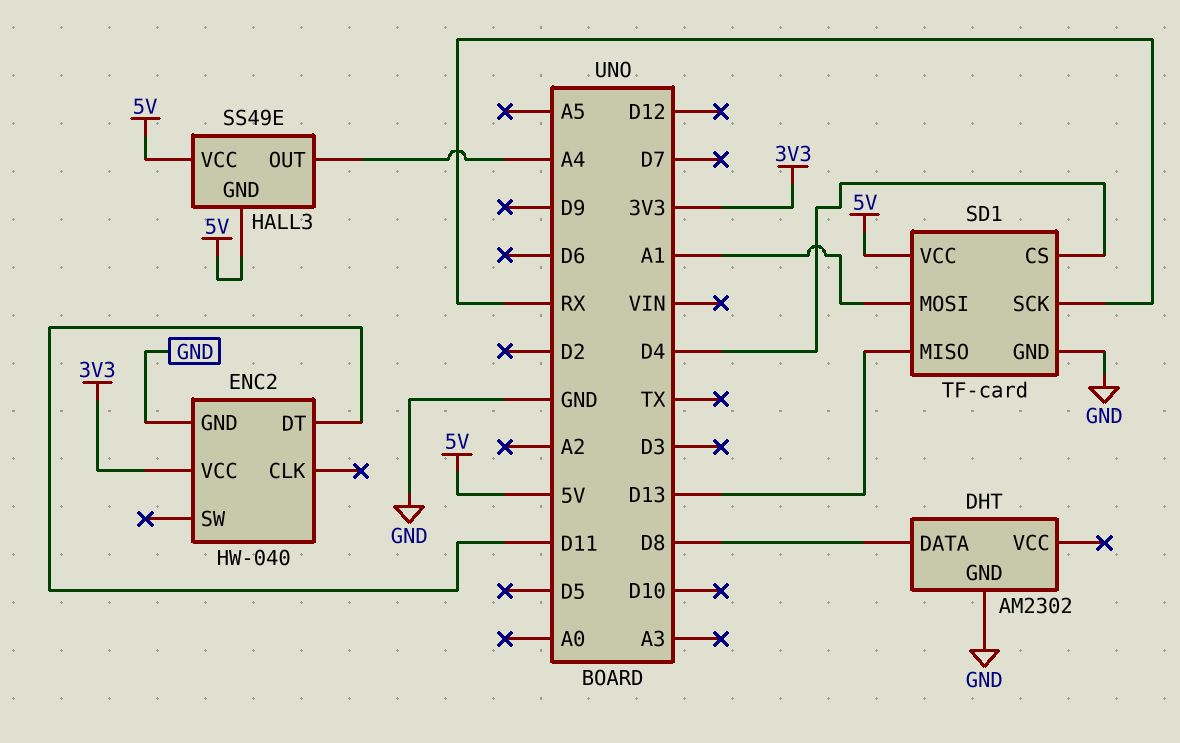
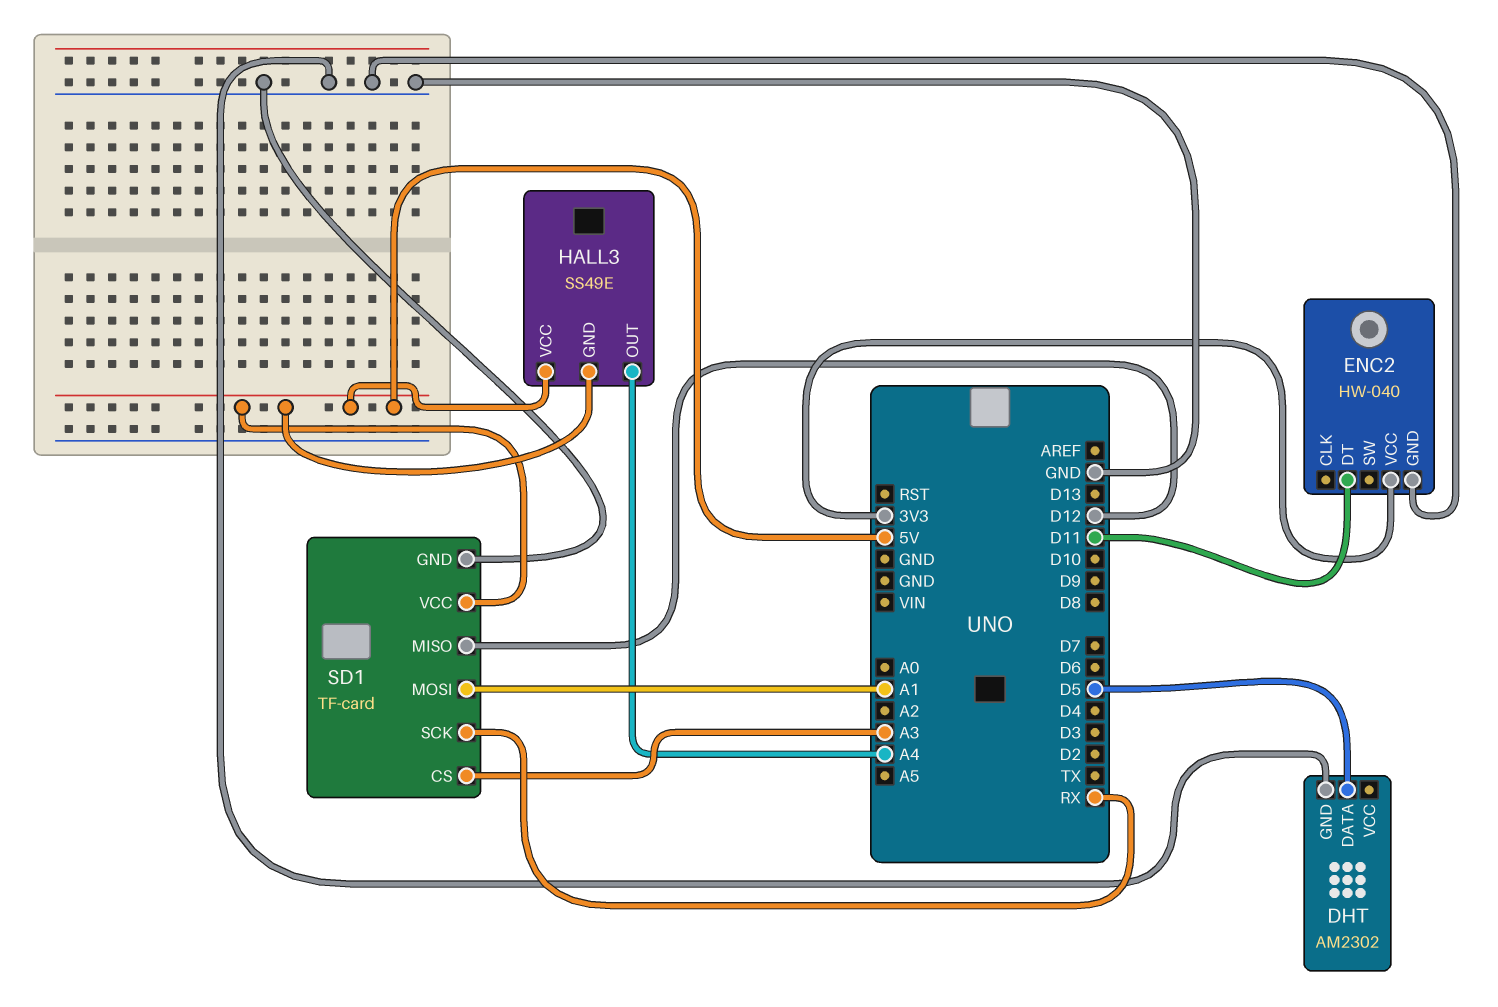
DHT pin DATA: D8 -> D5
SD1 pin CS: D4 -> A3
SD1 pin MISO: D13 -> D12

